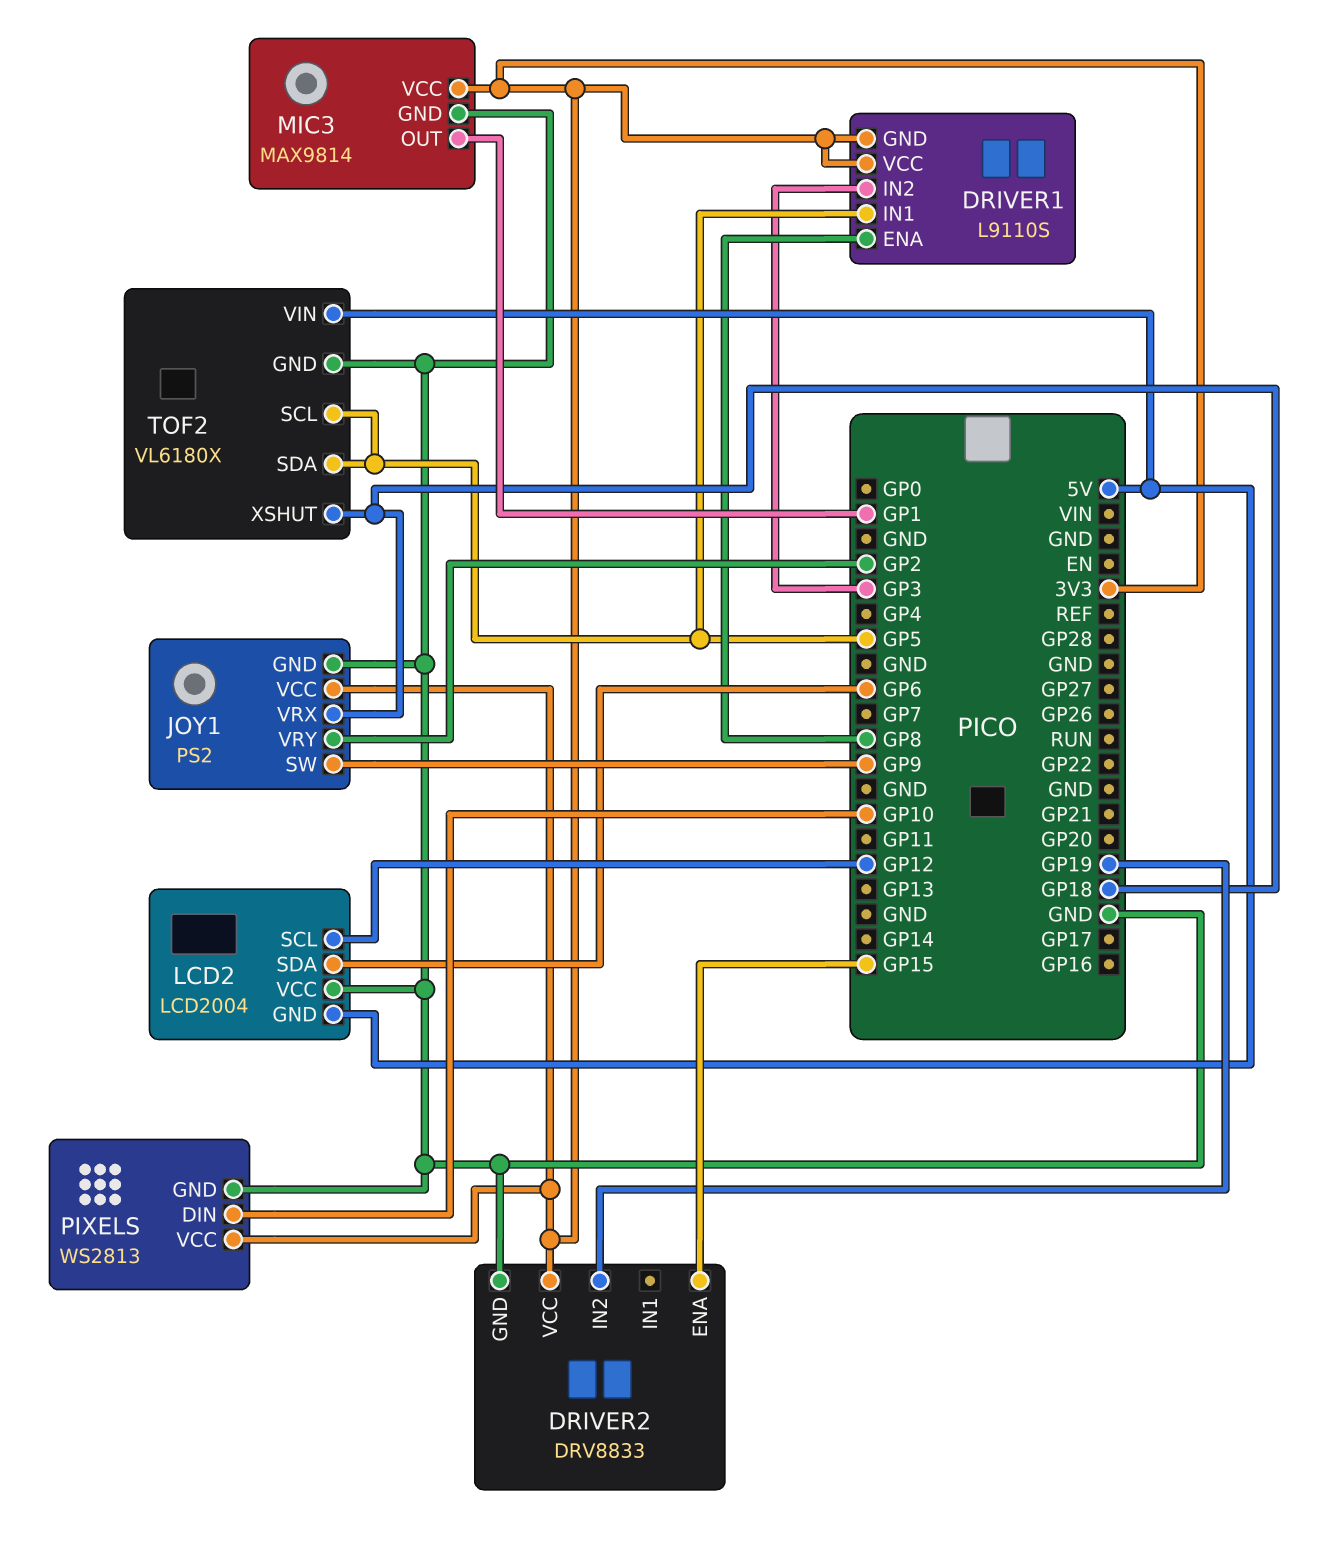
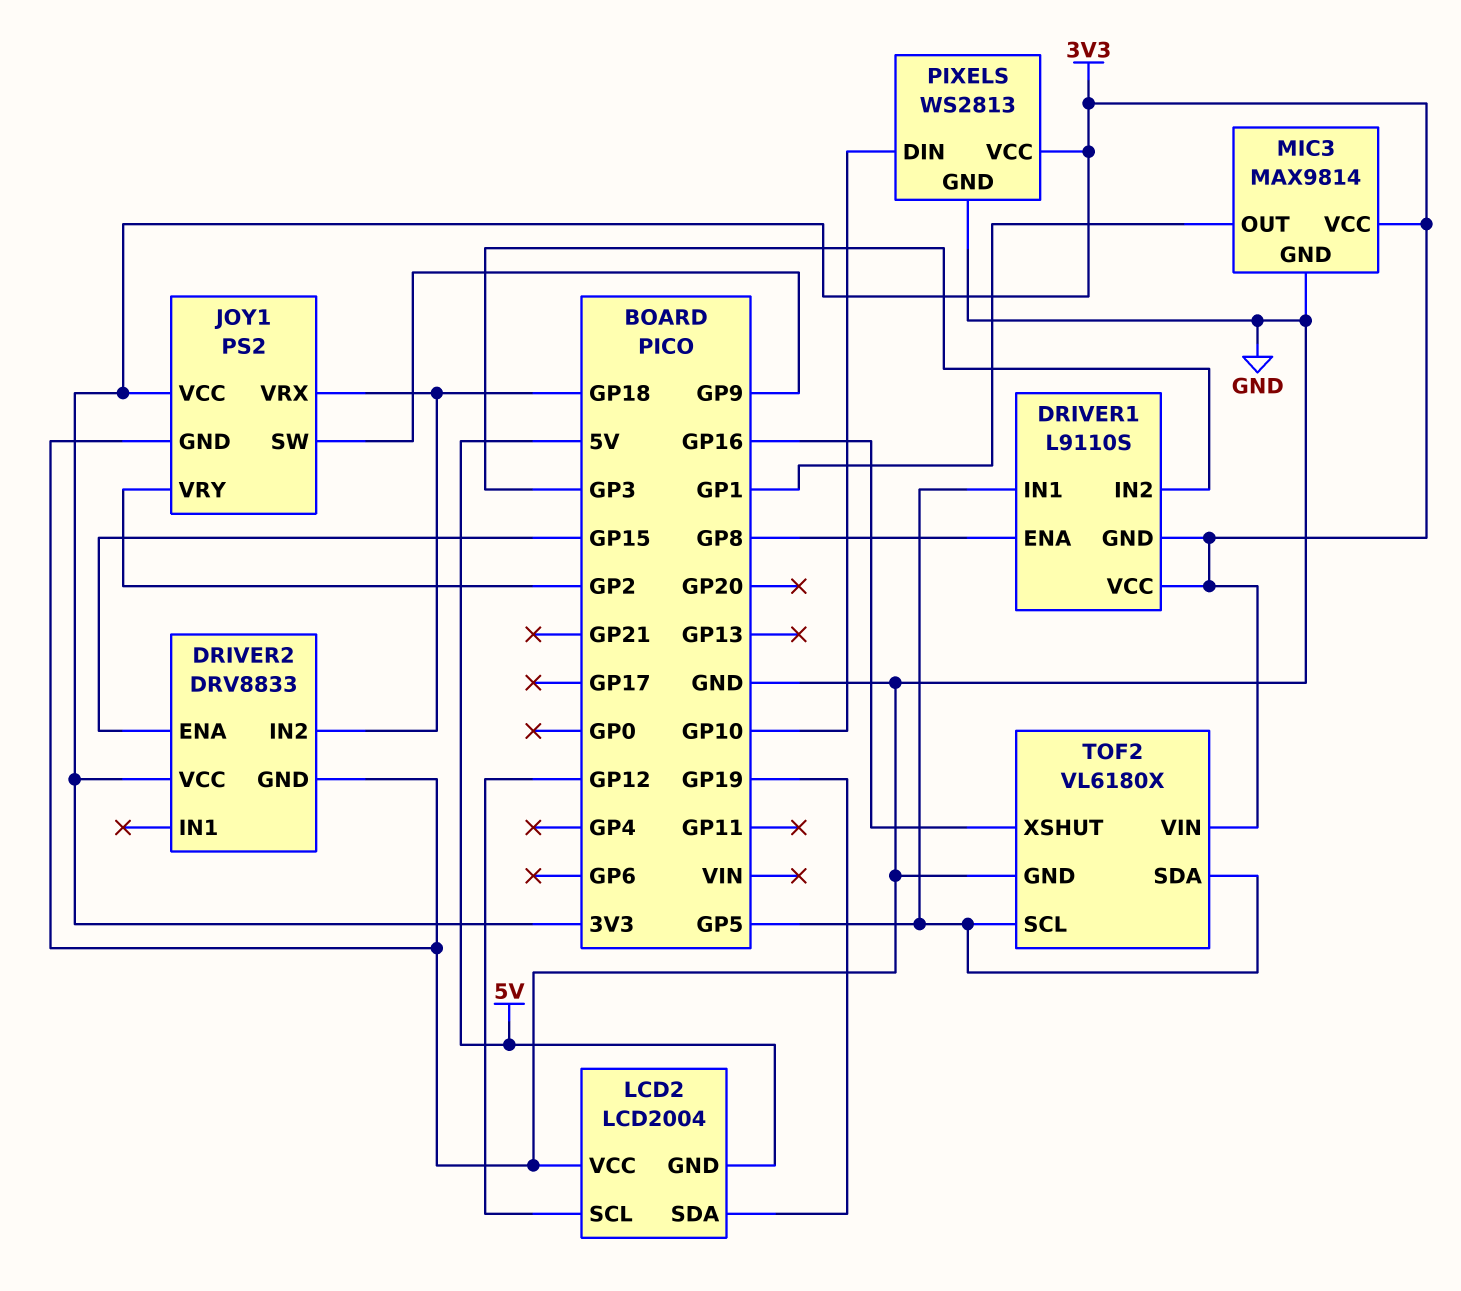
DRIVER2 pin IN2: GP19 -> GP18
LCD2 pin SDA: GP6 -> GP19
TOF2 pin VIN: 5V -> 3V3
TOF2 pin XSHUT: GP18 -> GP16

